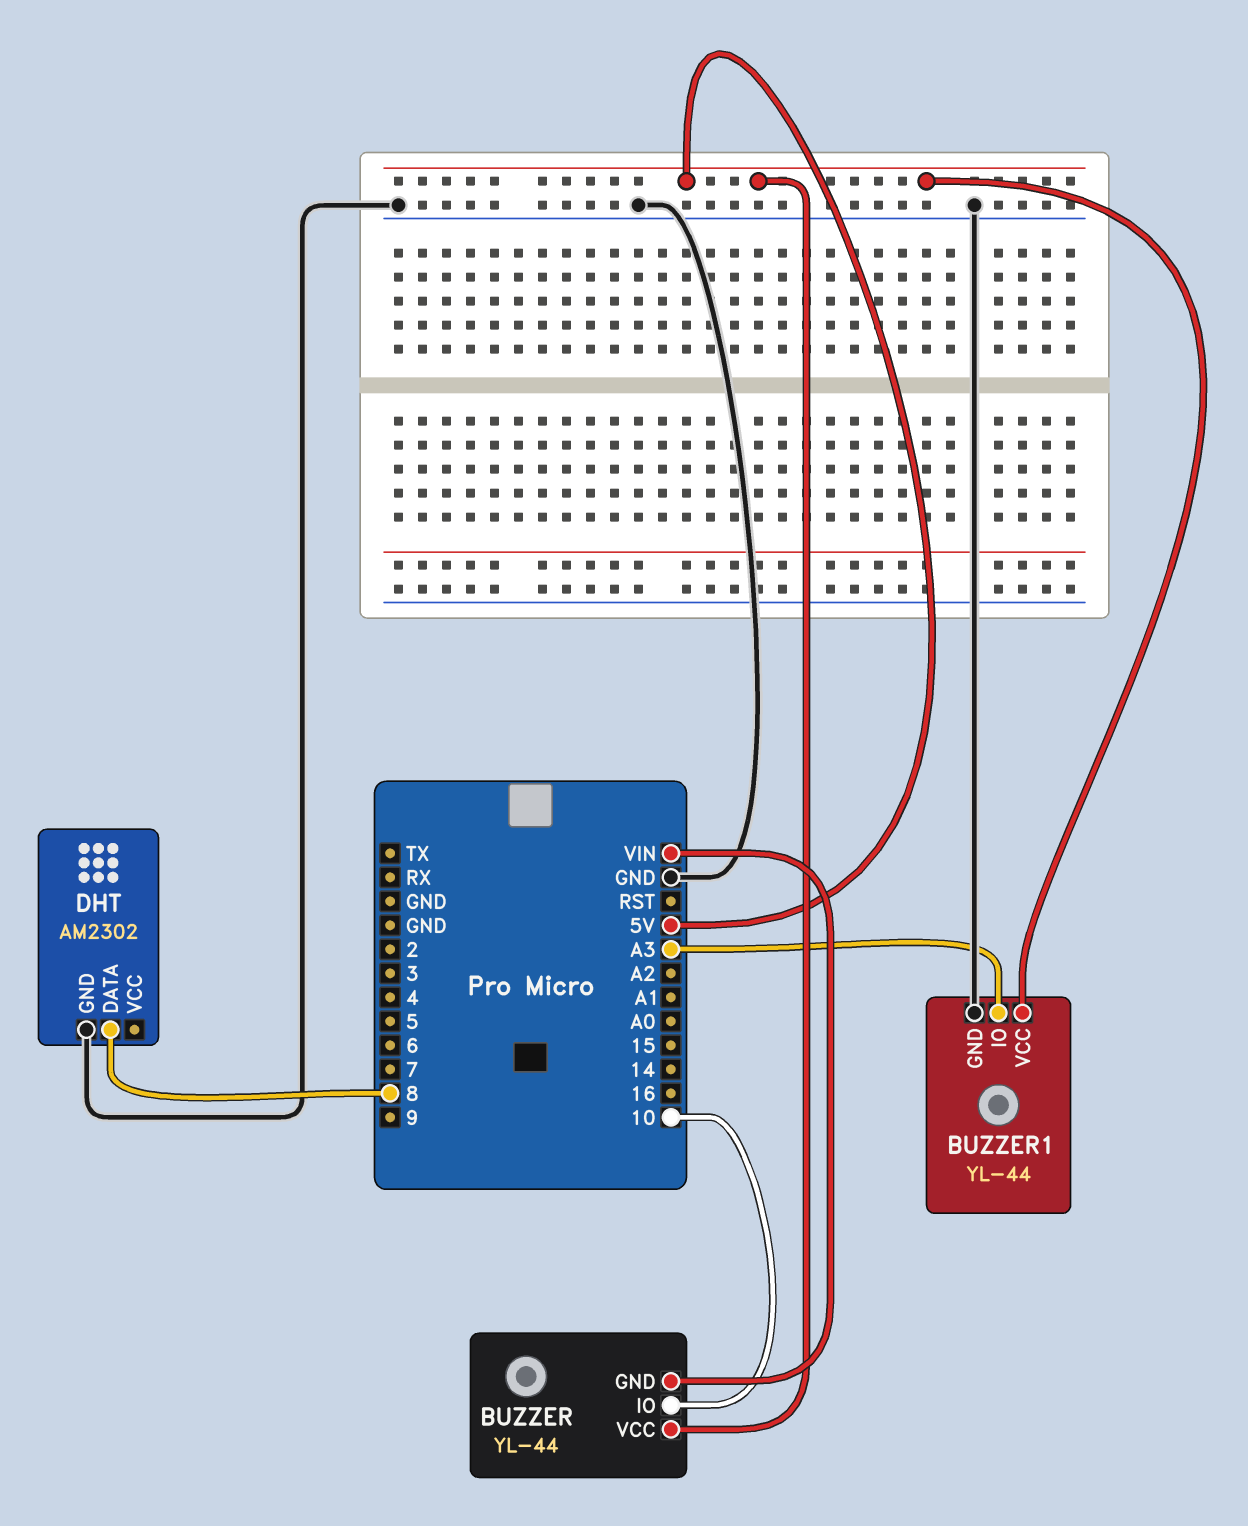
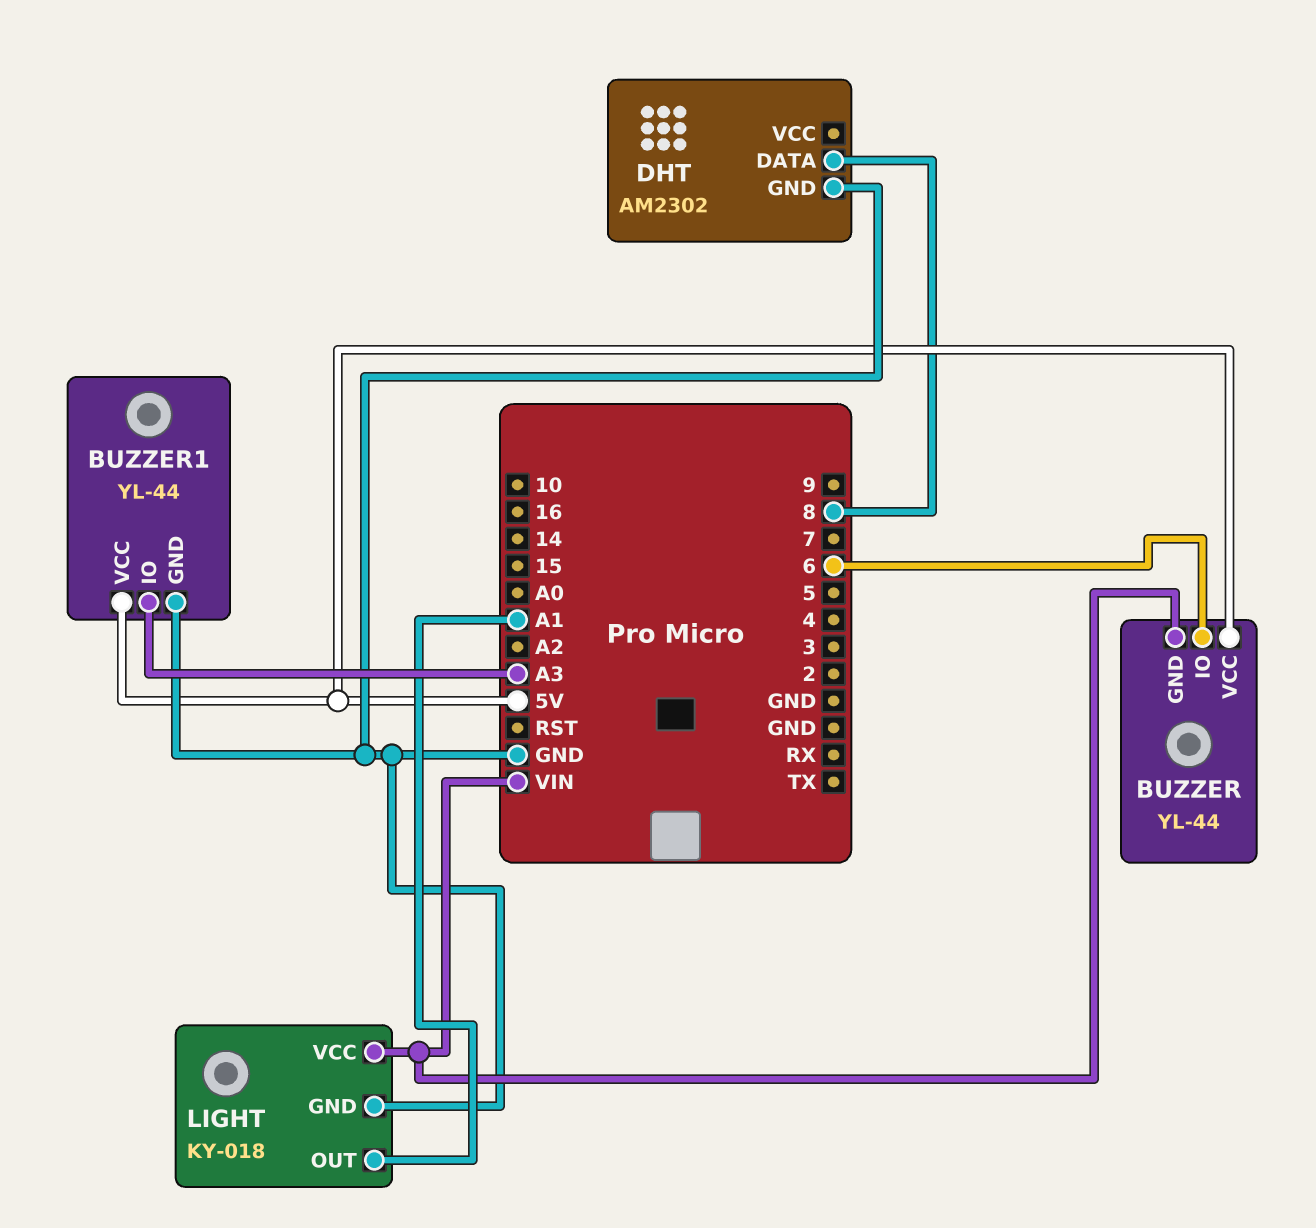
BUZZER pin IO: 10 -> 6
LIGHT: none -> KY-018
LIGHT pin GND: none -> GND
LIGHT pin OUT: none -> A1
LIGHT pin VCC: none -> VIN

